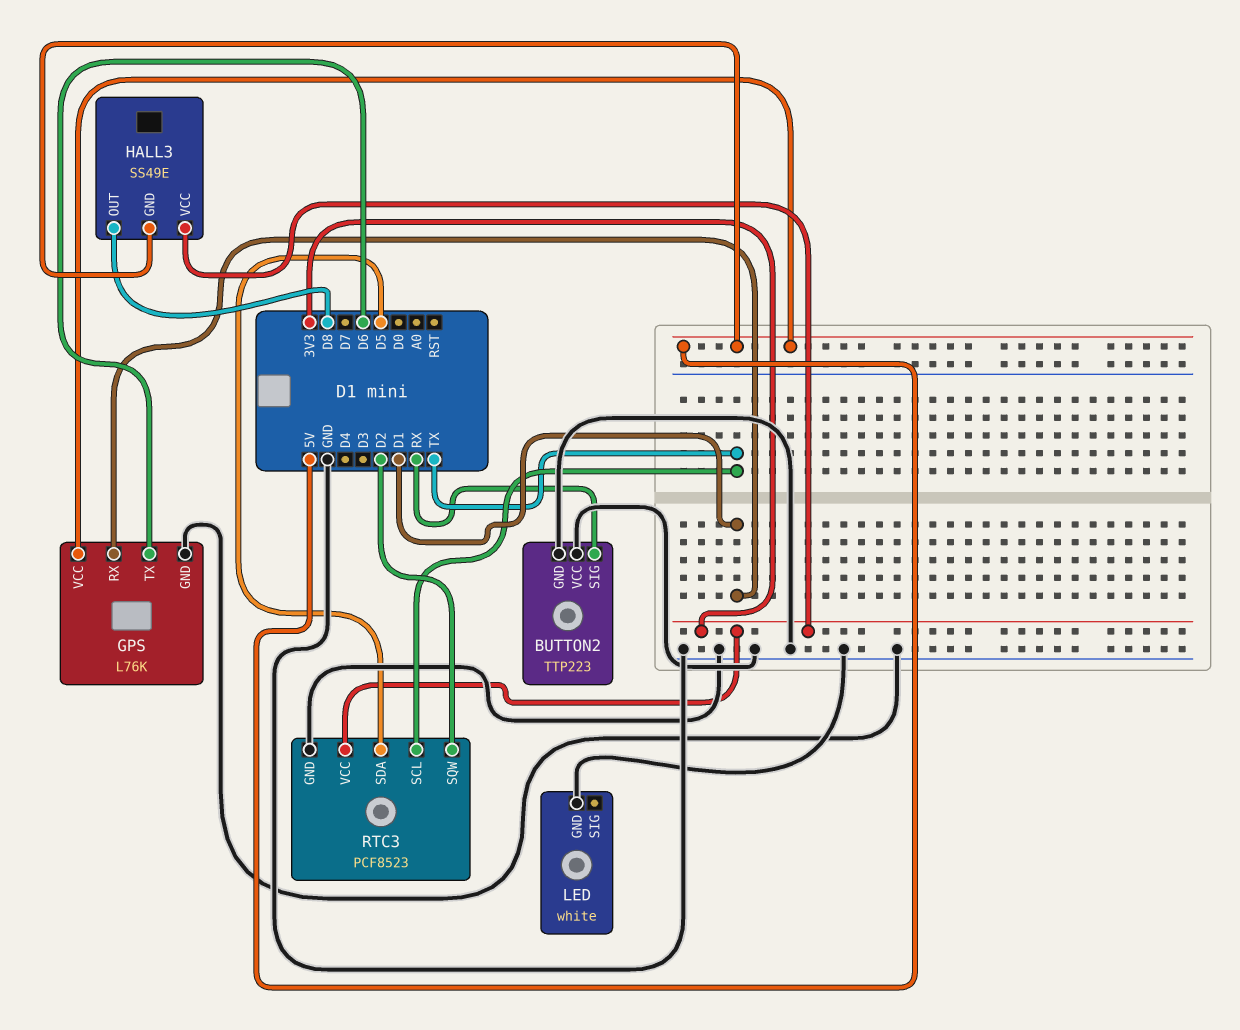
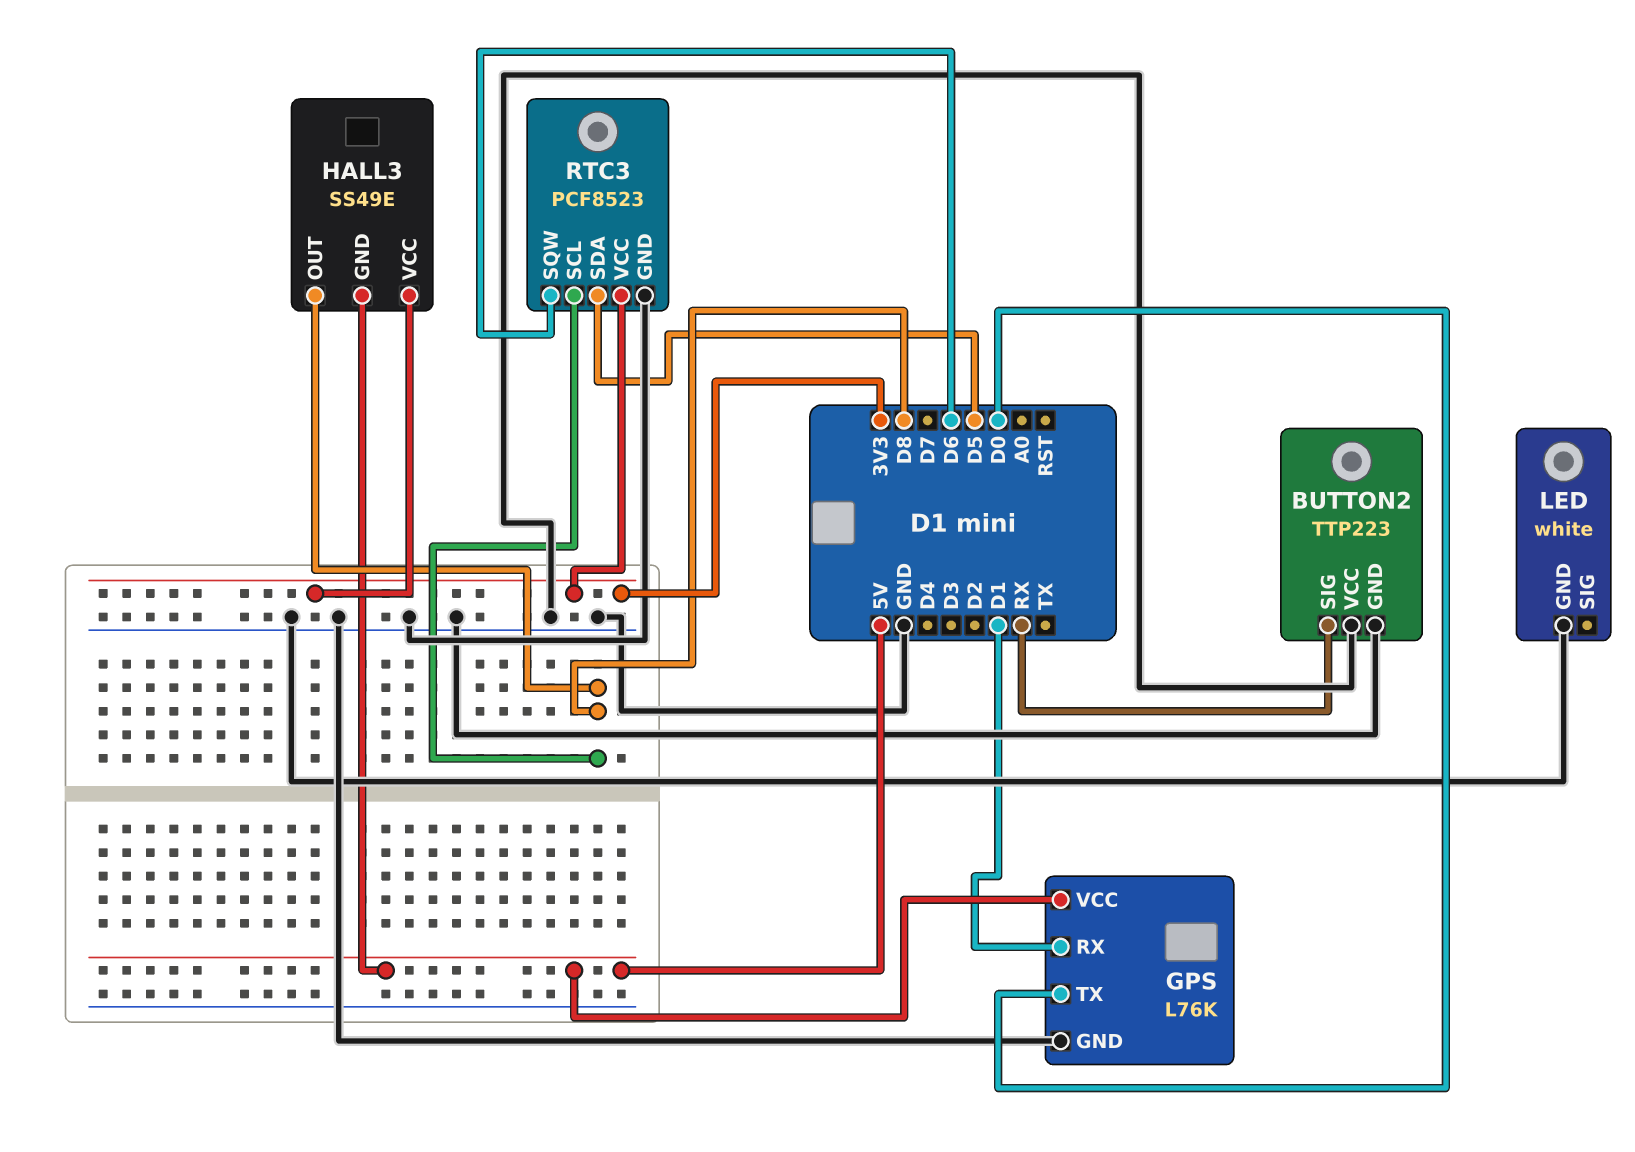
GPS pin TX: D6 -> D0
RTC3 pin SCL: TX -> D8
RTC3 pin SQW: D2 -> D6

